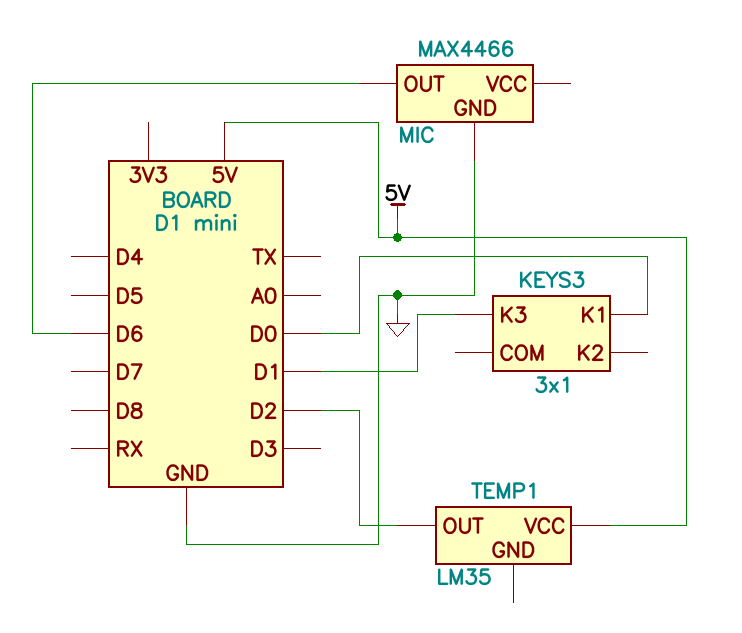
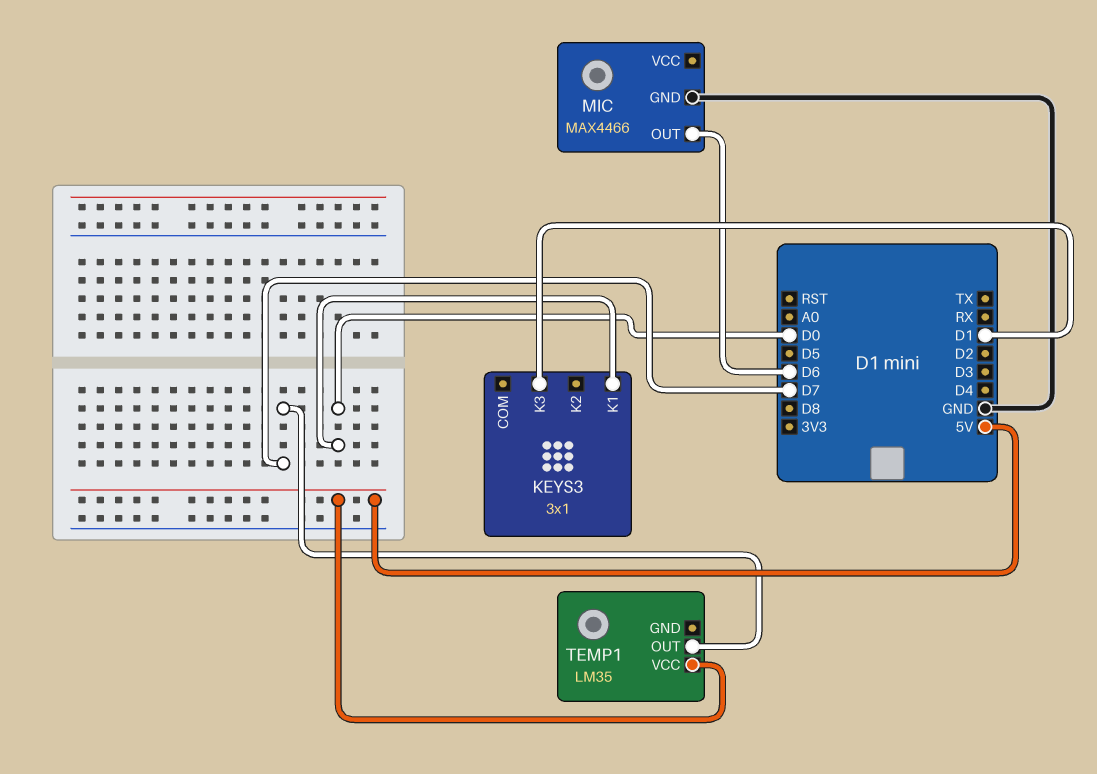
TEMP1 pin OUT: D2 -> D7

